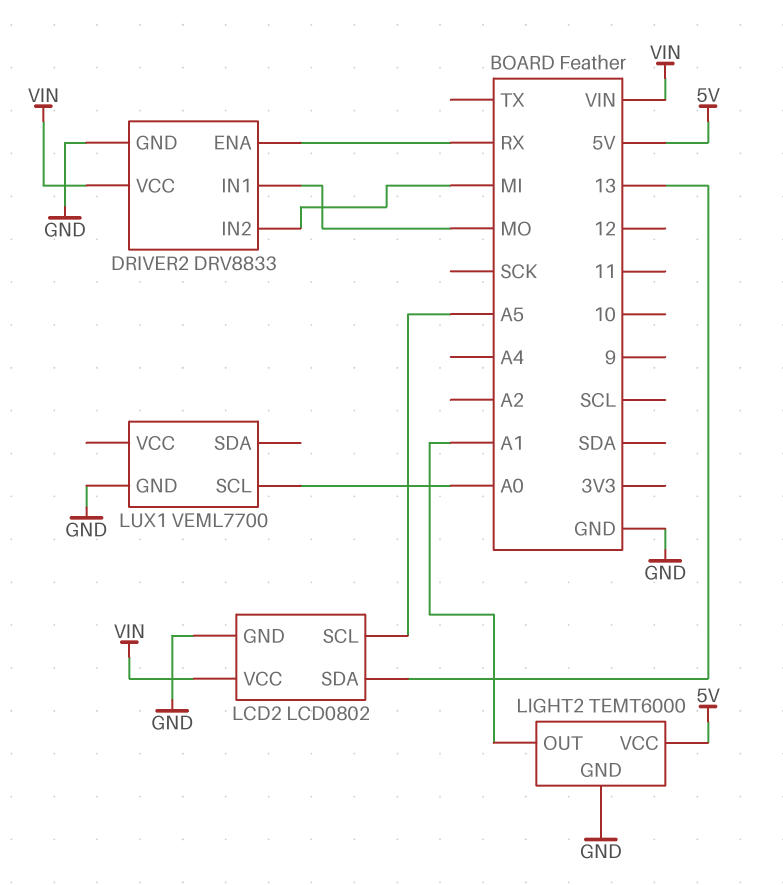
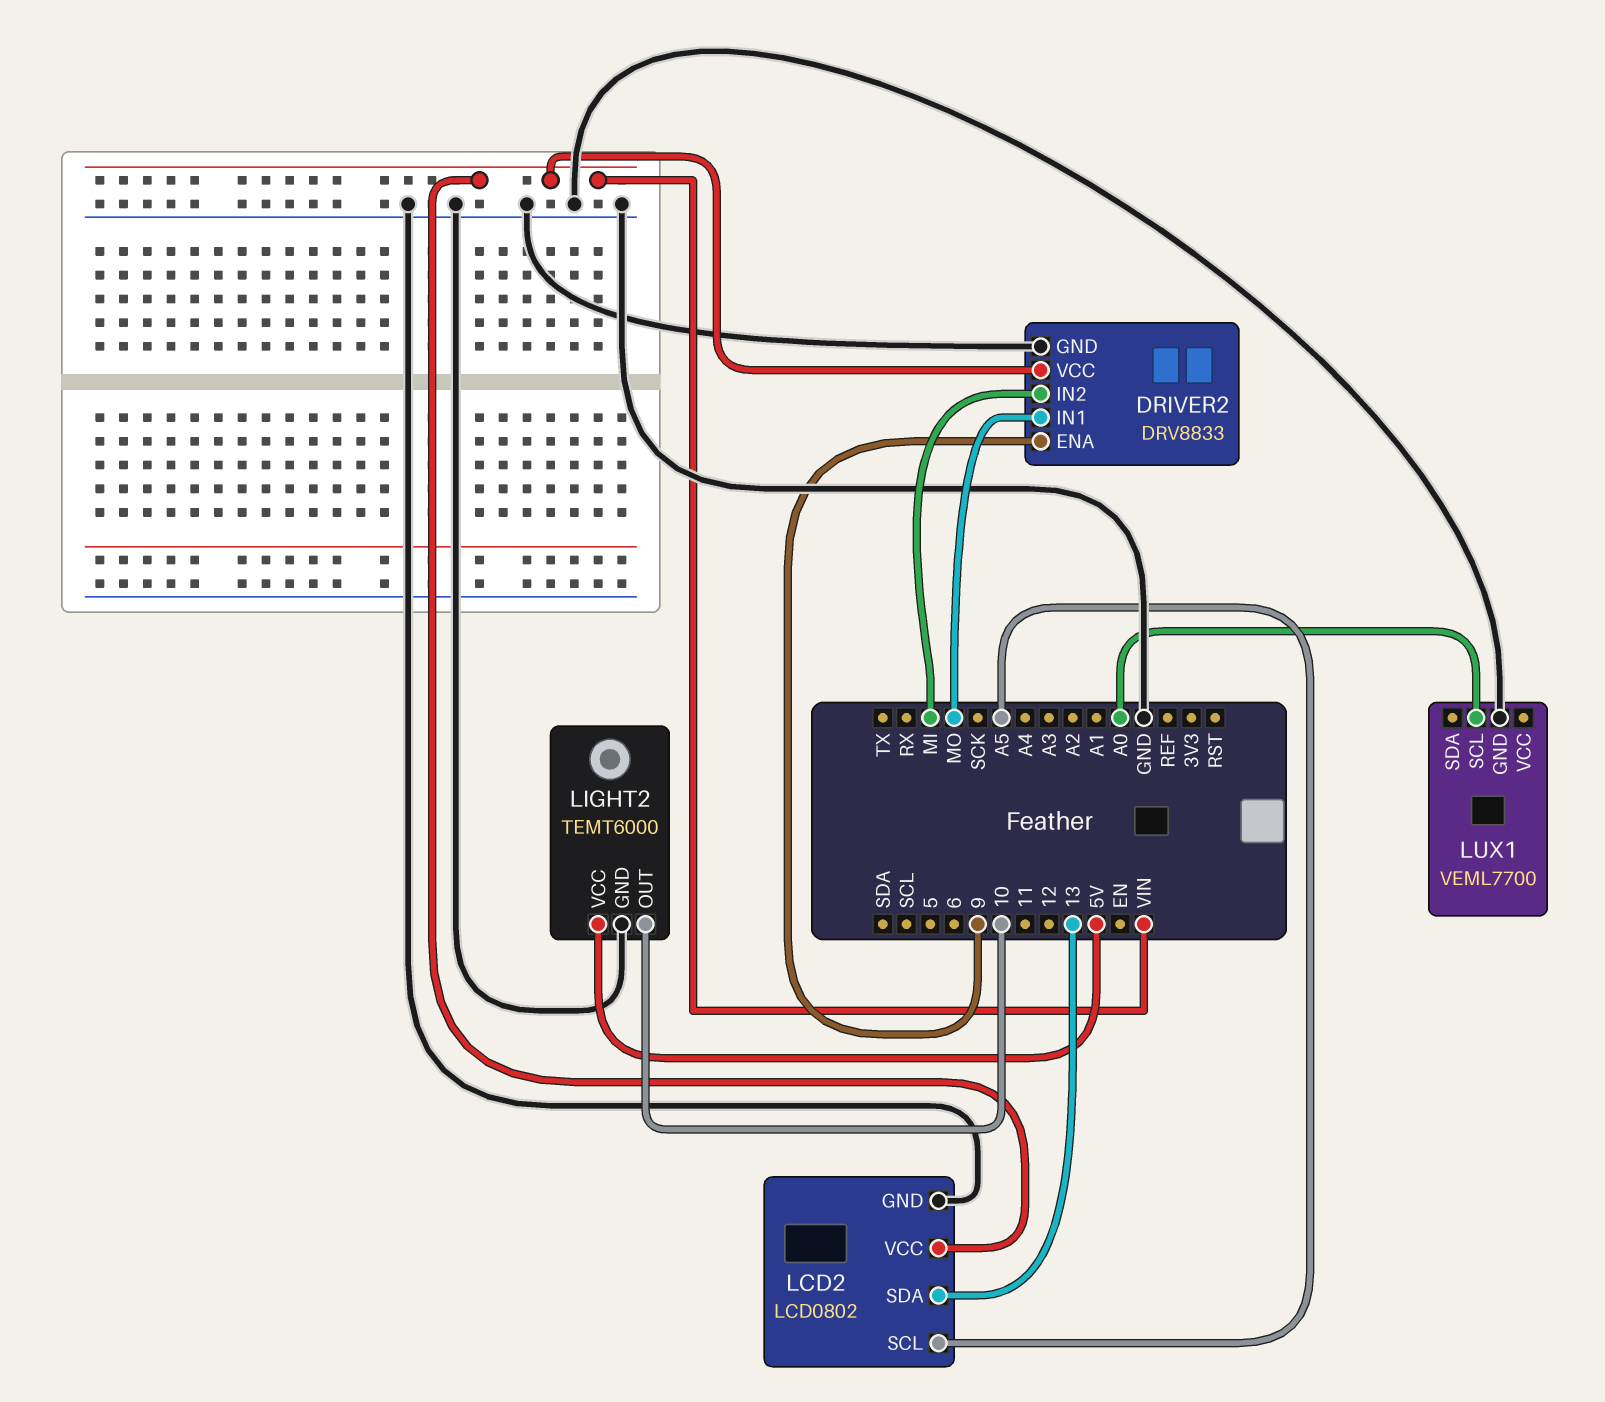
DRIVER2 pin ENA: RX -> 9
LIGHT2 pin OUT: A1 -> 10

